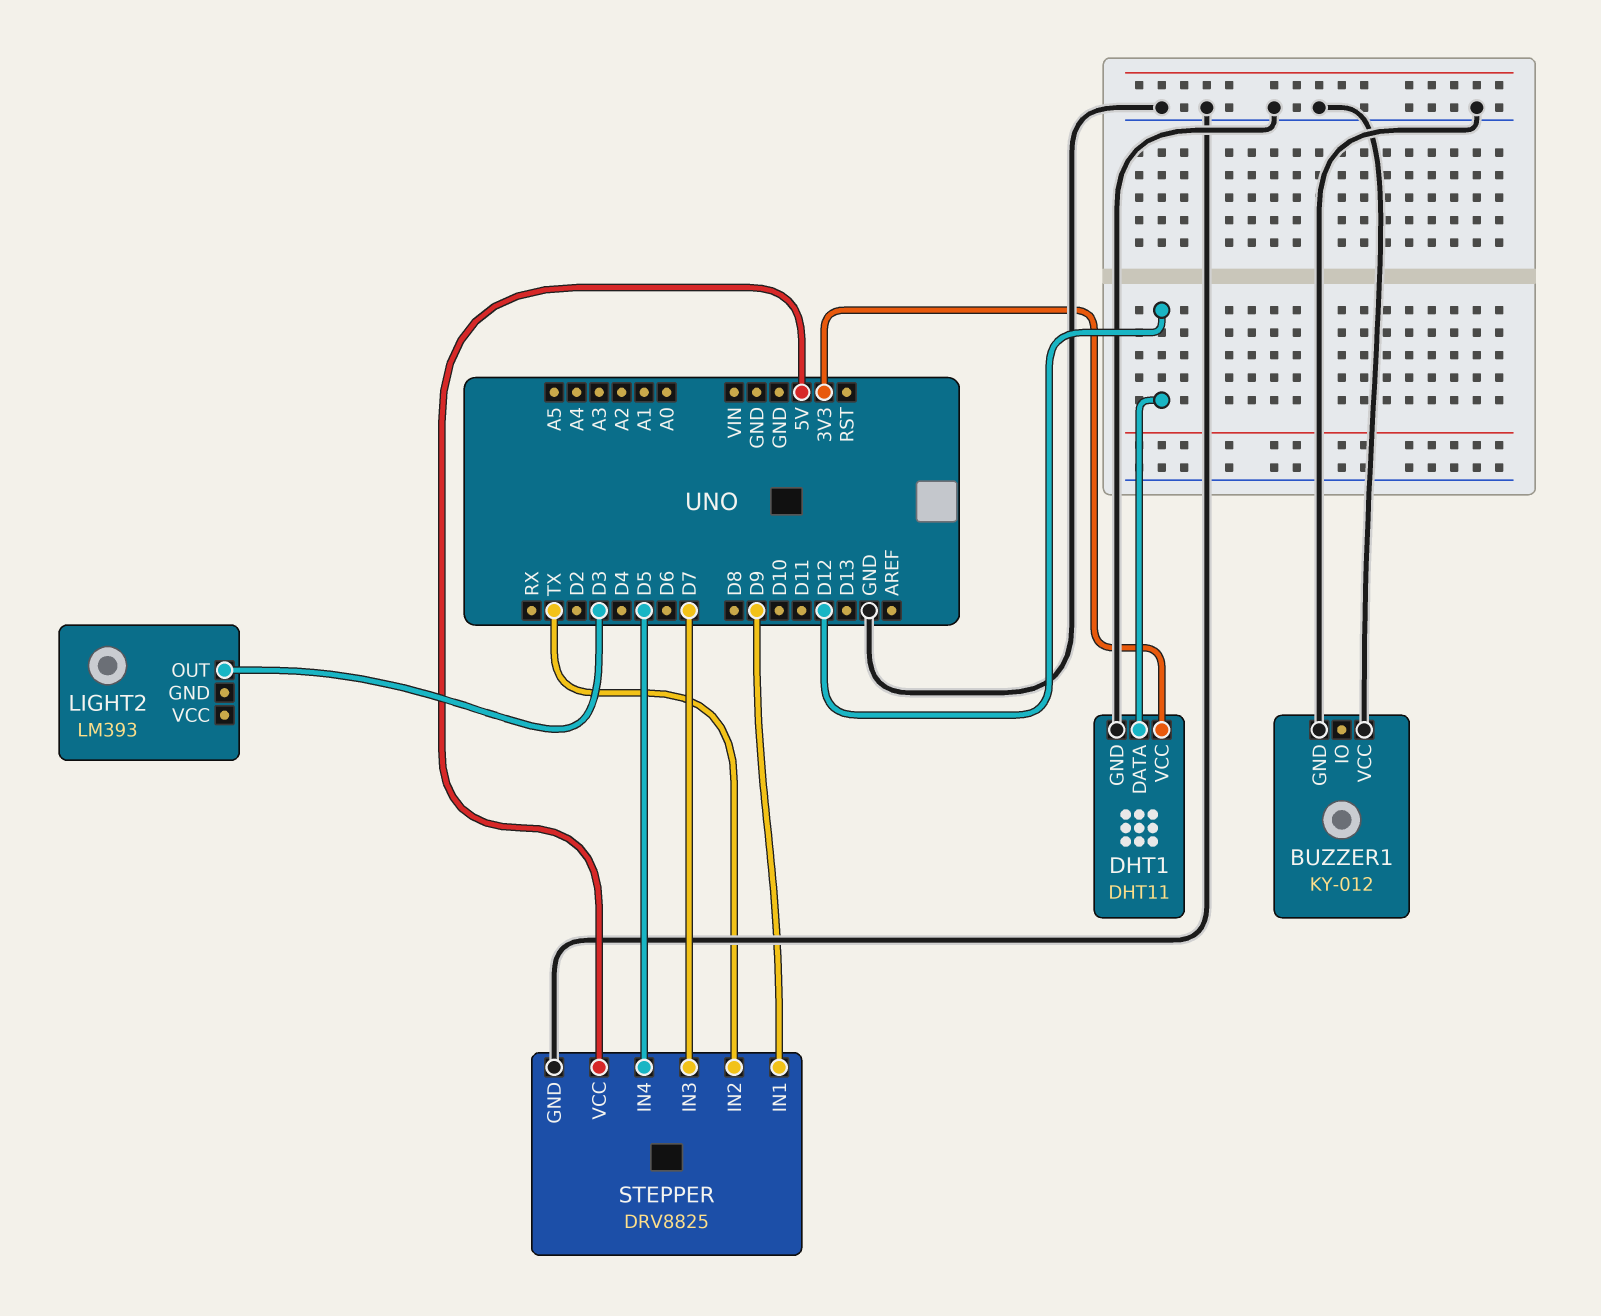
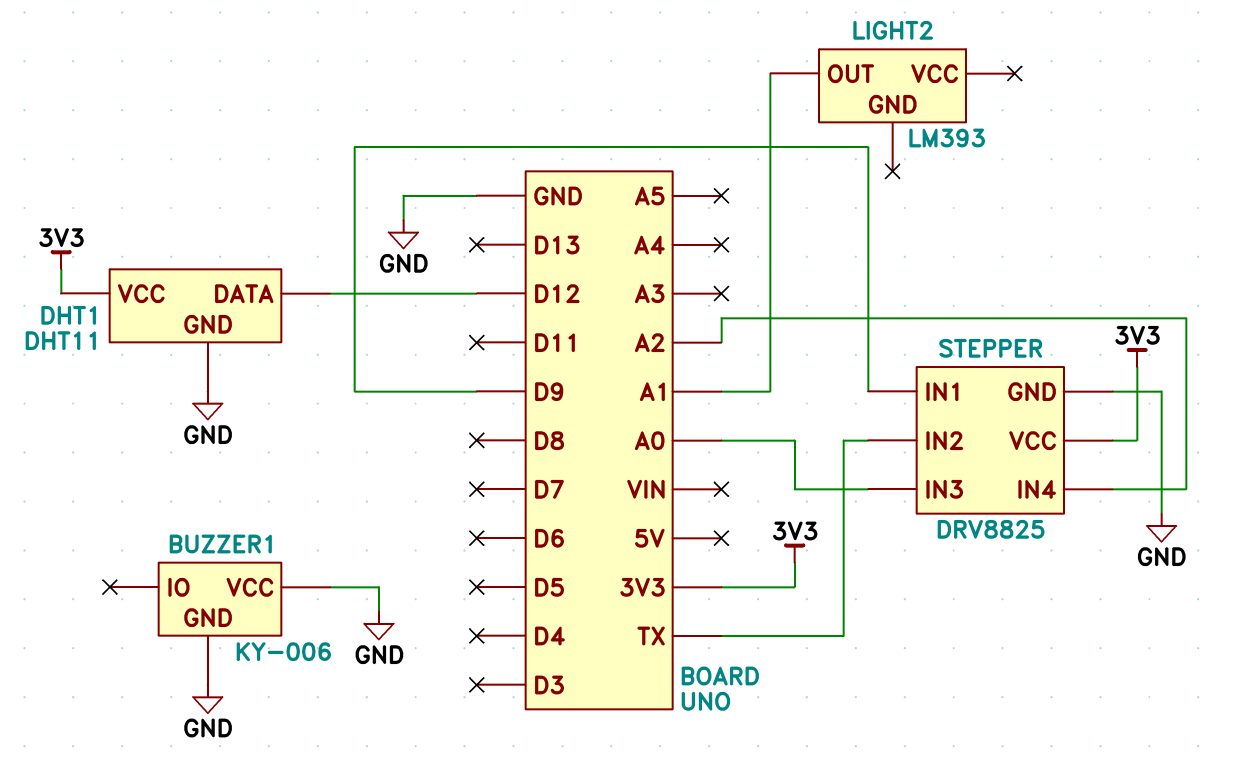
BUZZER1: KY-012 -> KY-006
LIGHT2 pin OUT: D3 -> A1
STEPPER pin IN3: D7 -> A0
STEPPER pin IN4: D5 -> A2
STEPPER pin VCC: 5V -> 3V3

